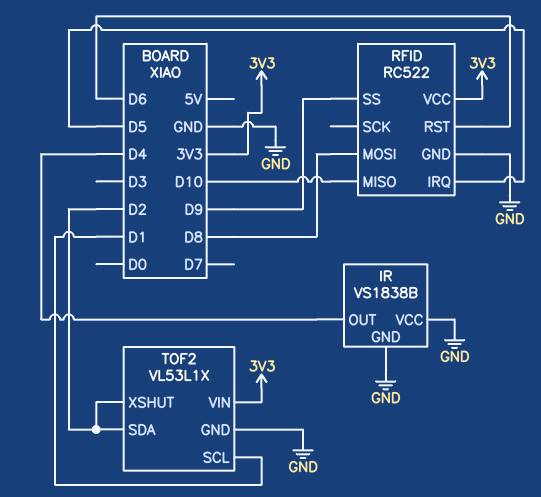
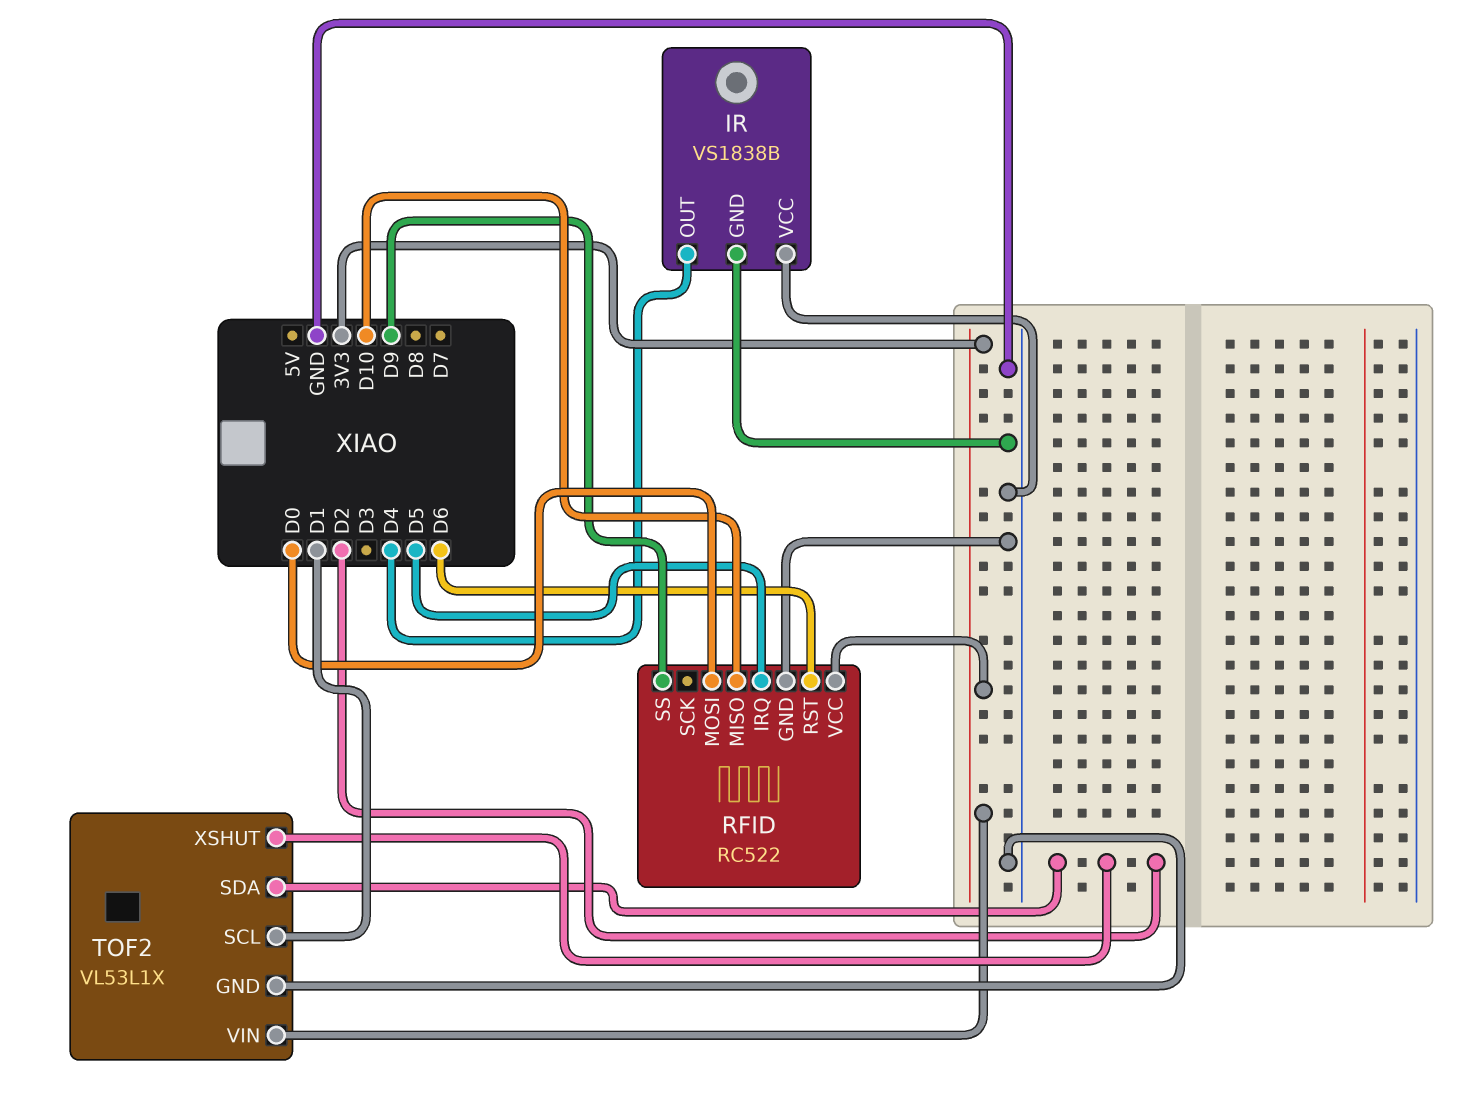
RFID pin MOSI: D8 -> D0

